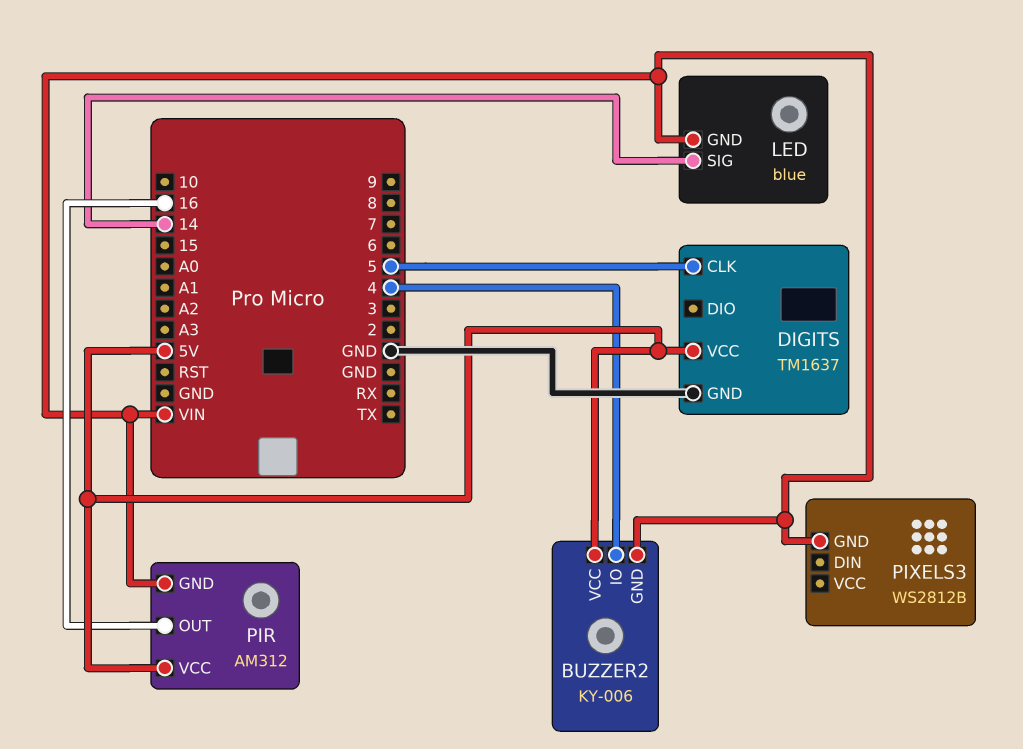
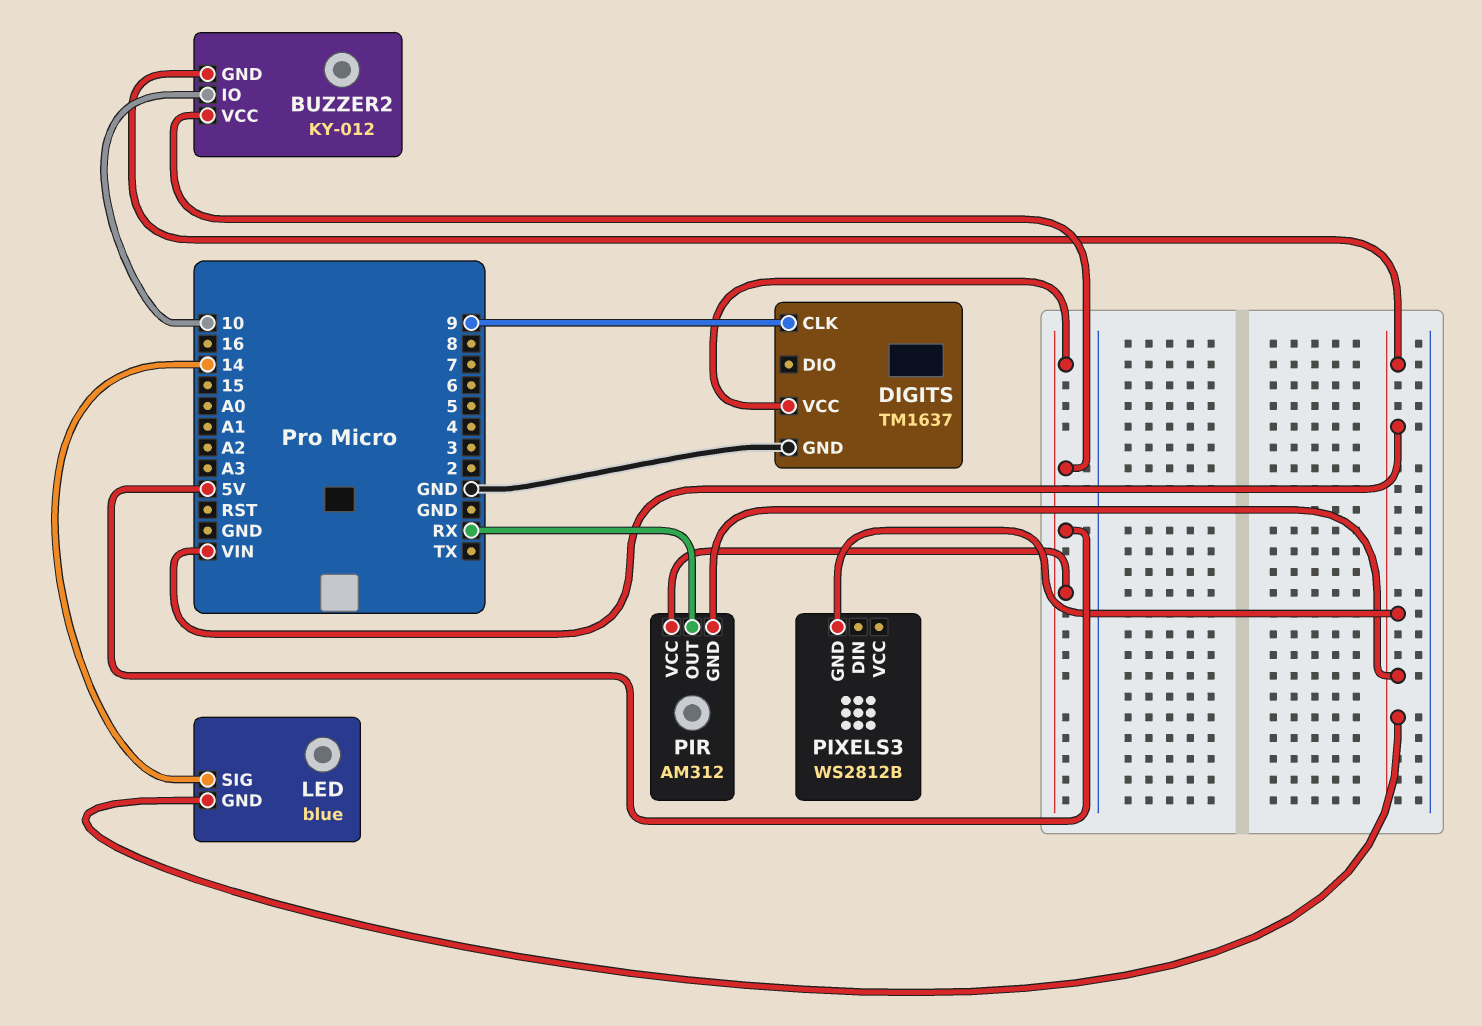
BUZZER2: KY-006 -> KY-012
BUZZER2 pin IO: 4 -> 10
DIGITS pin CLK: 5 -> 9
PIR pin OUT: 16 -> RX

